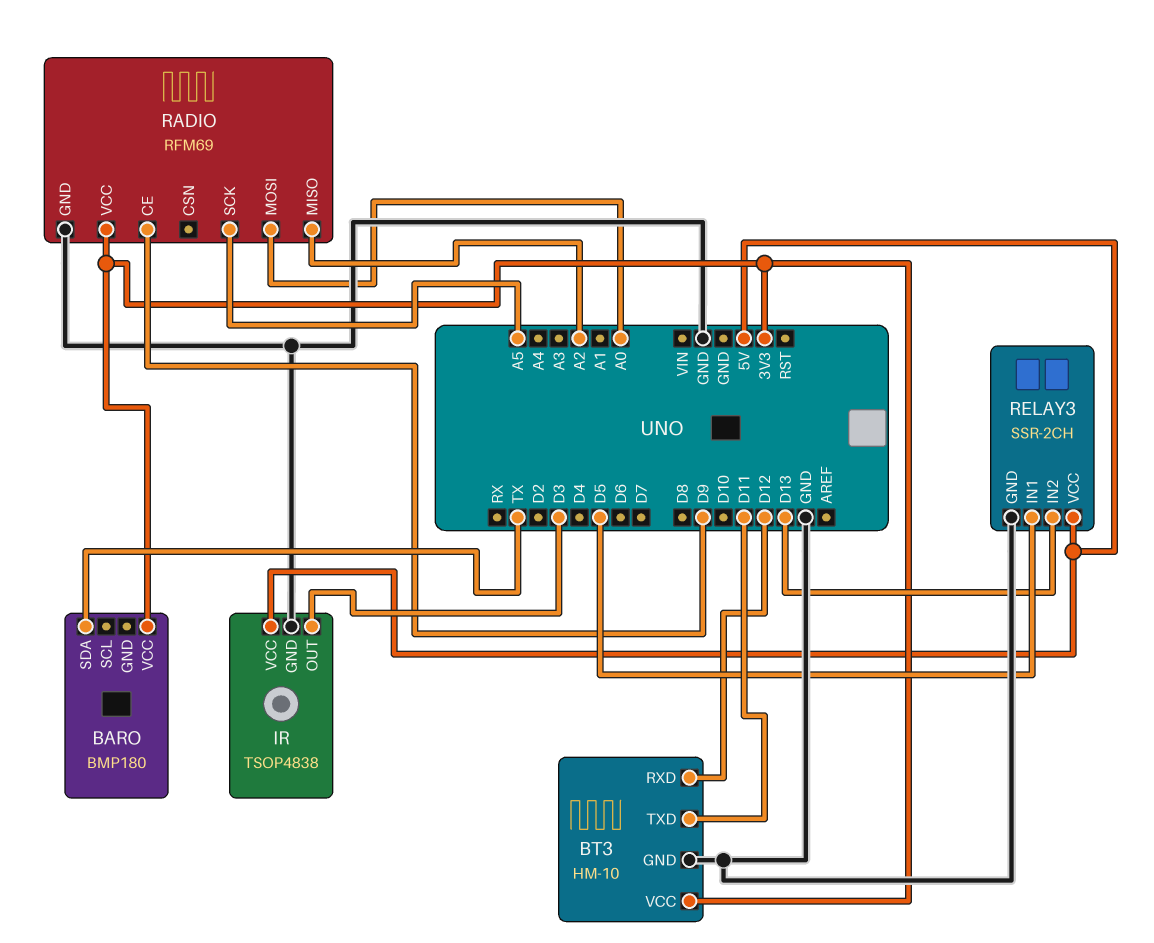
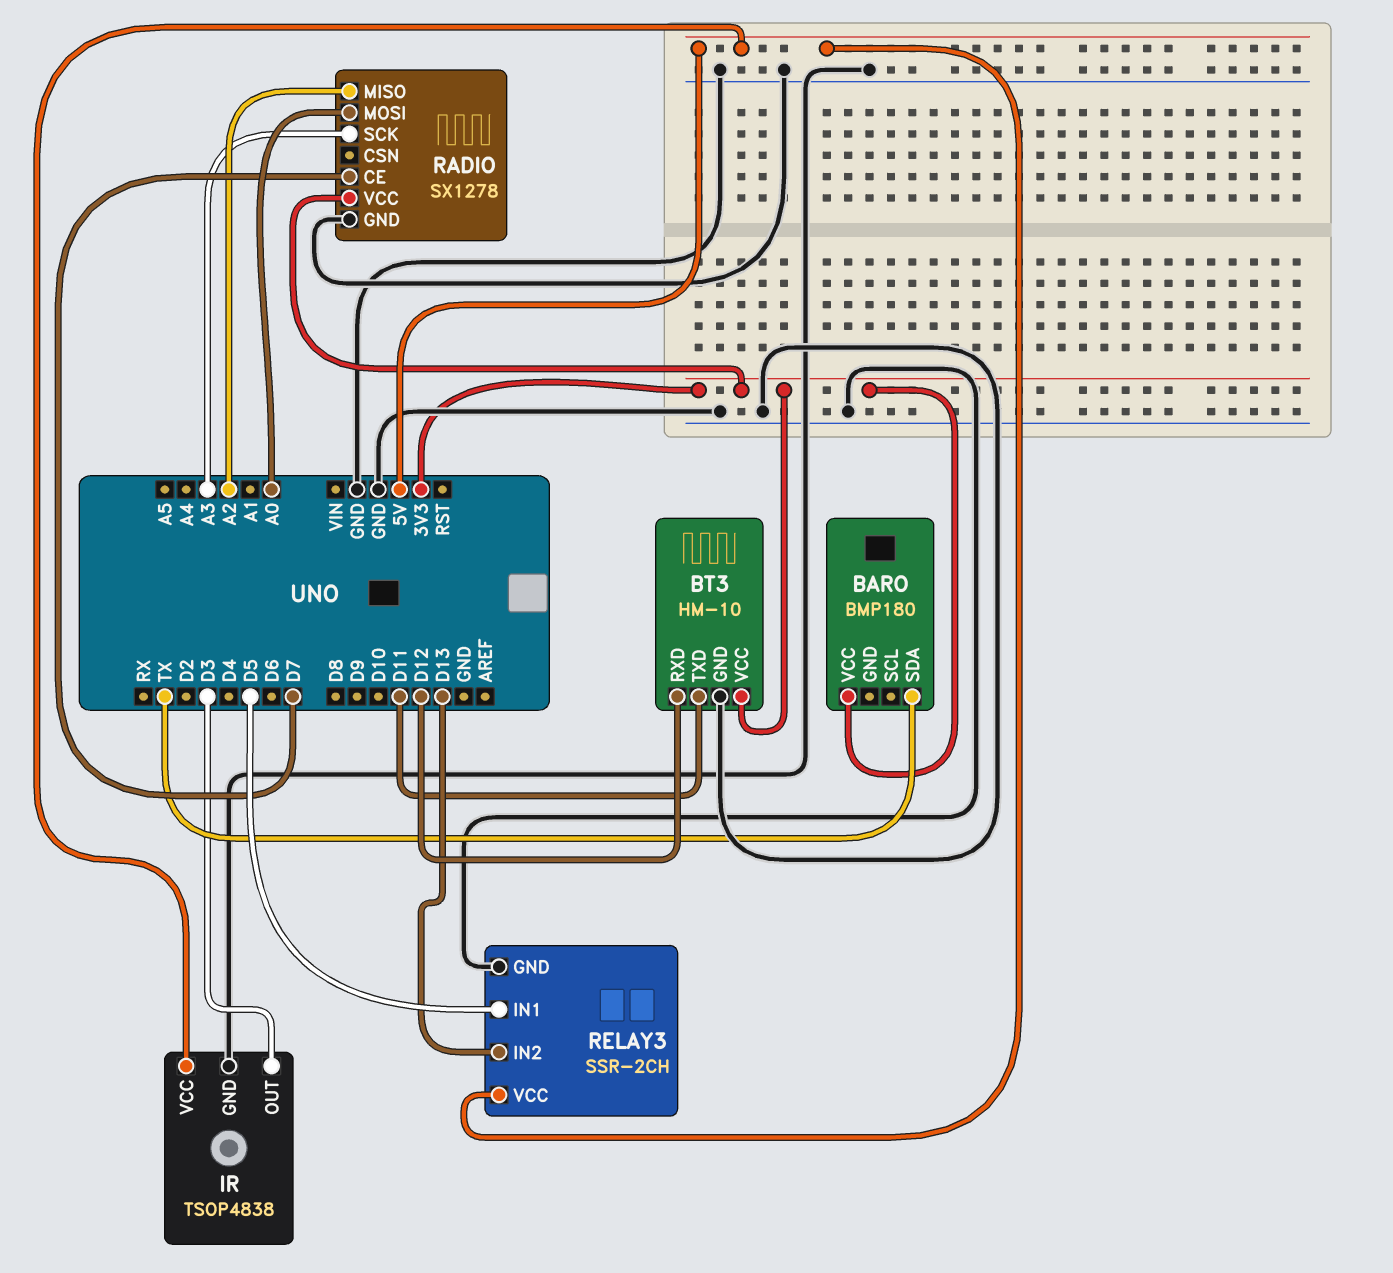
RADIO: RFM69 -> SX1278
RADIO pin CE: D9 -> D7
RADIO pin SCK: A5 -> A3

